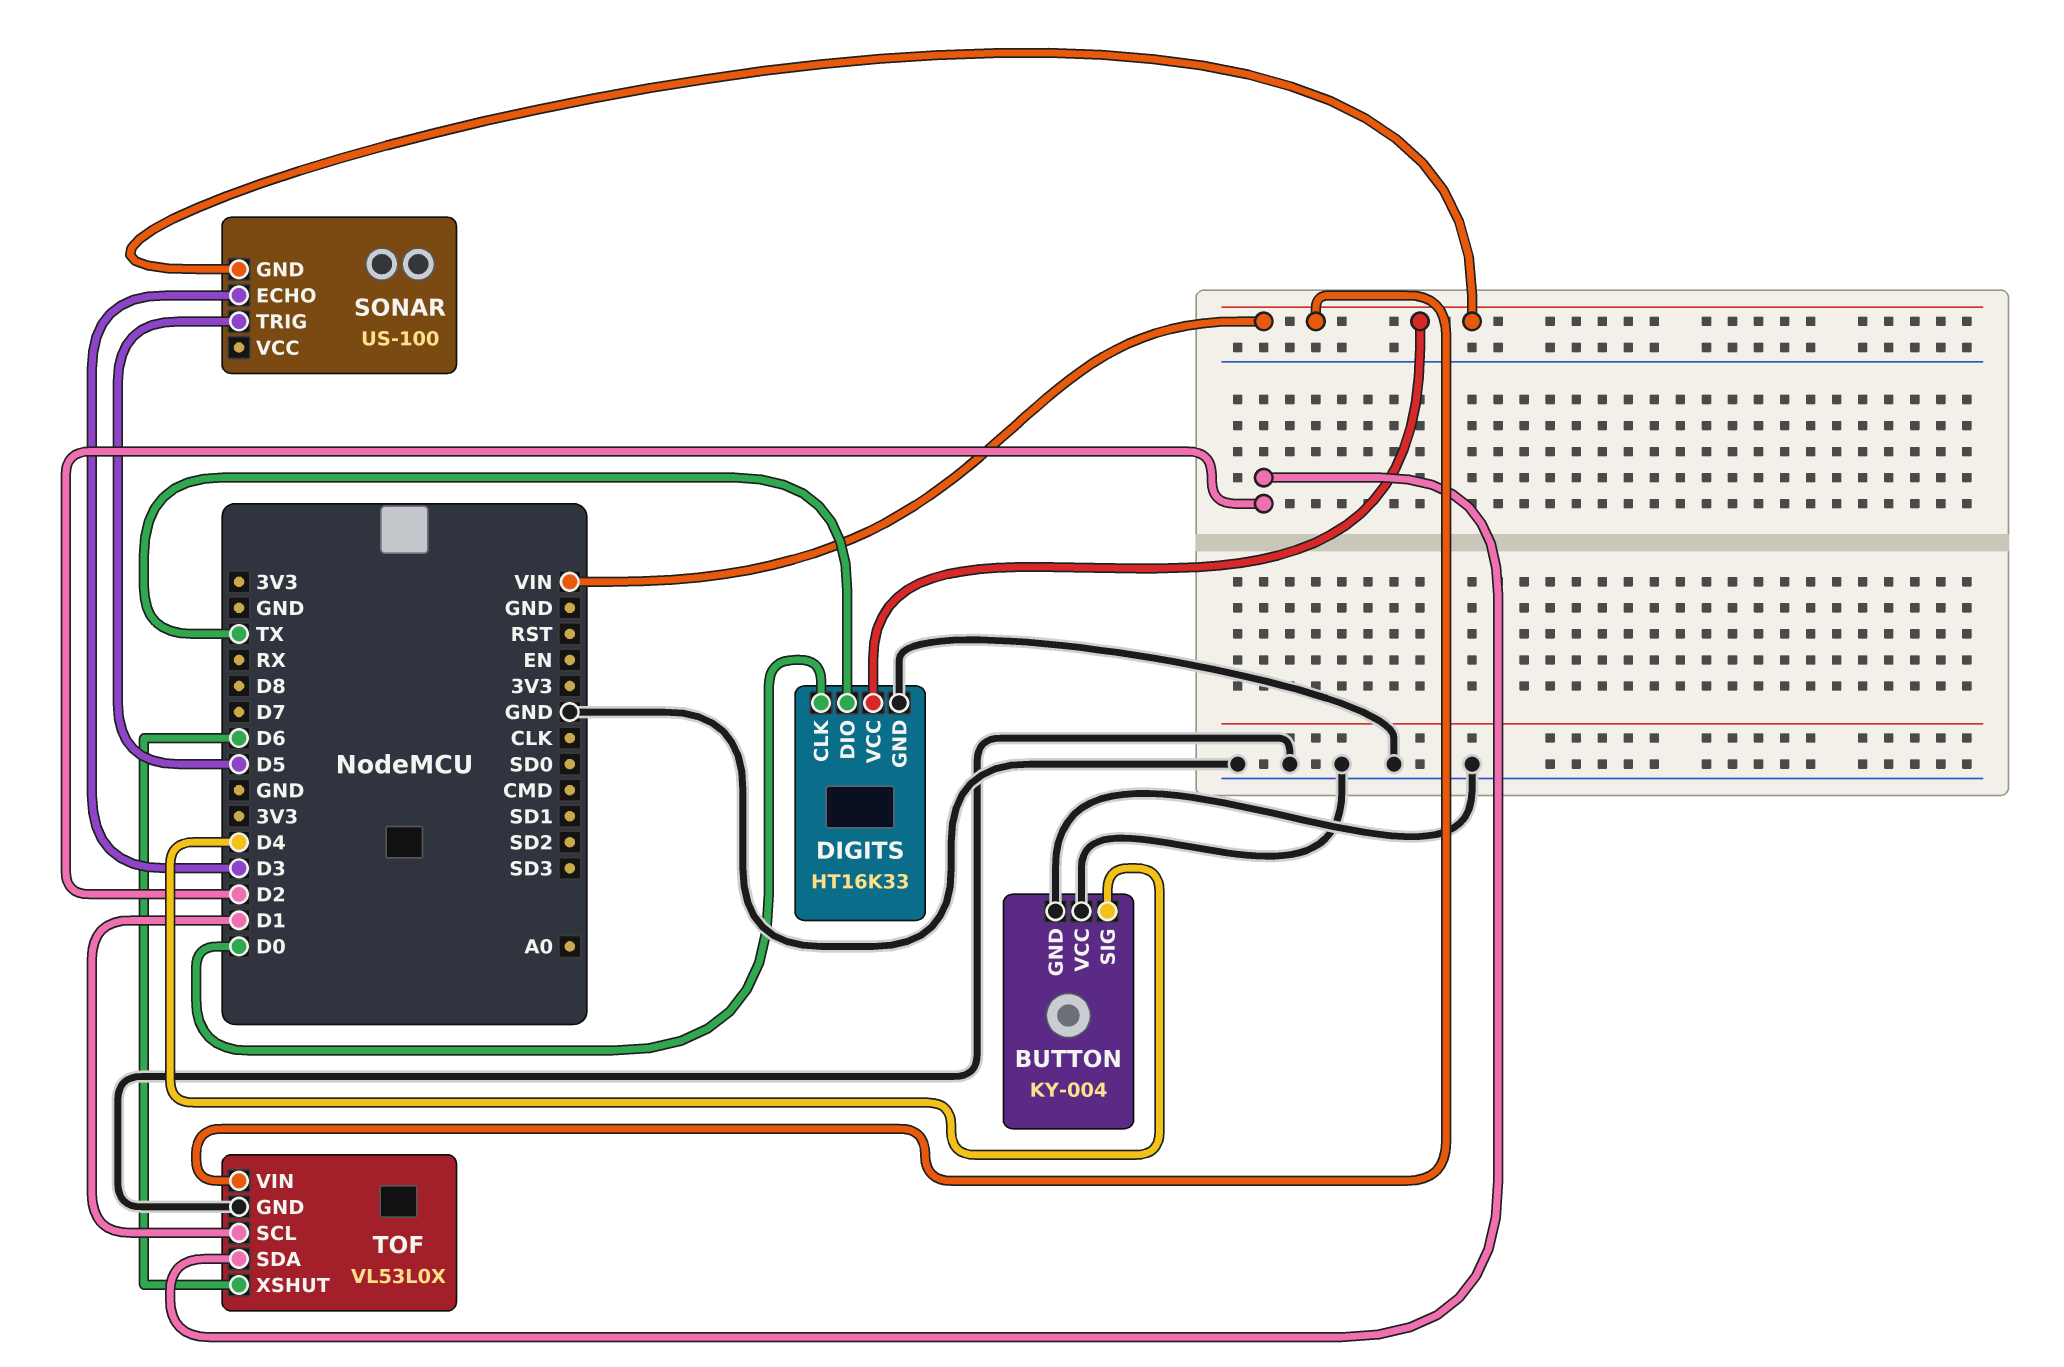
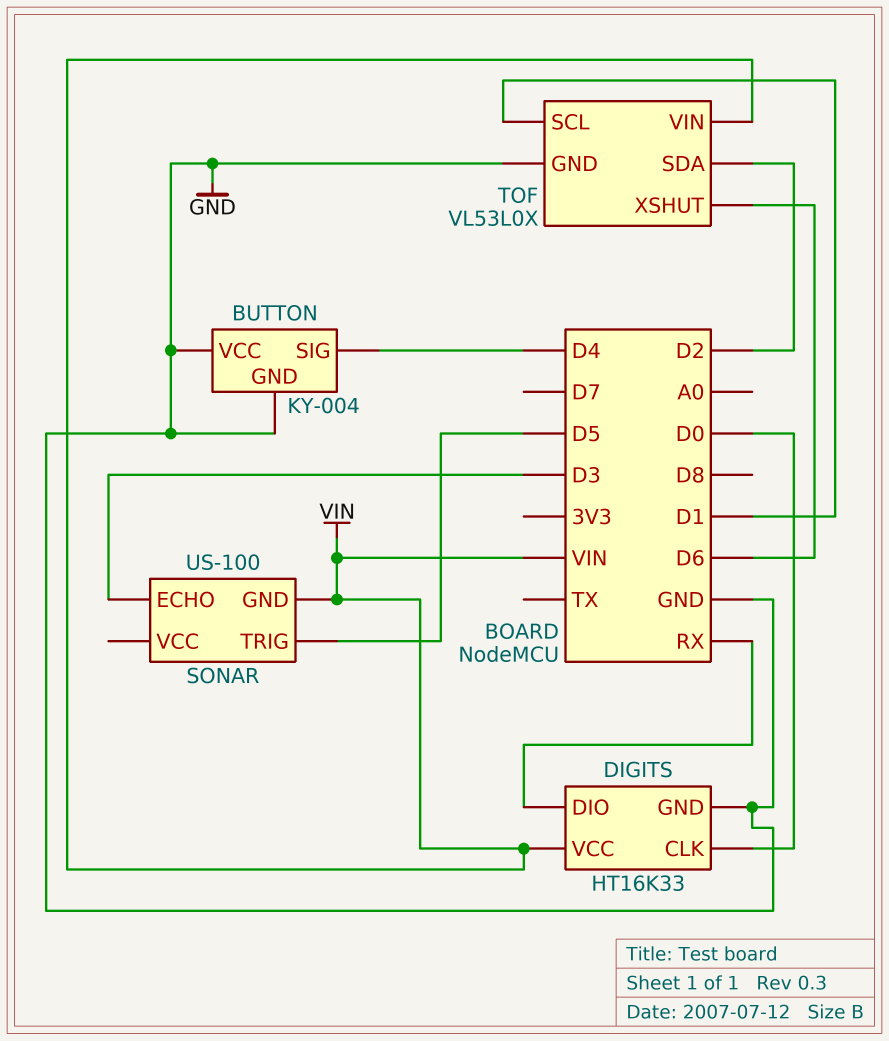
DIGITS pin DIO: TX -> RX

